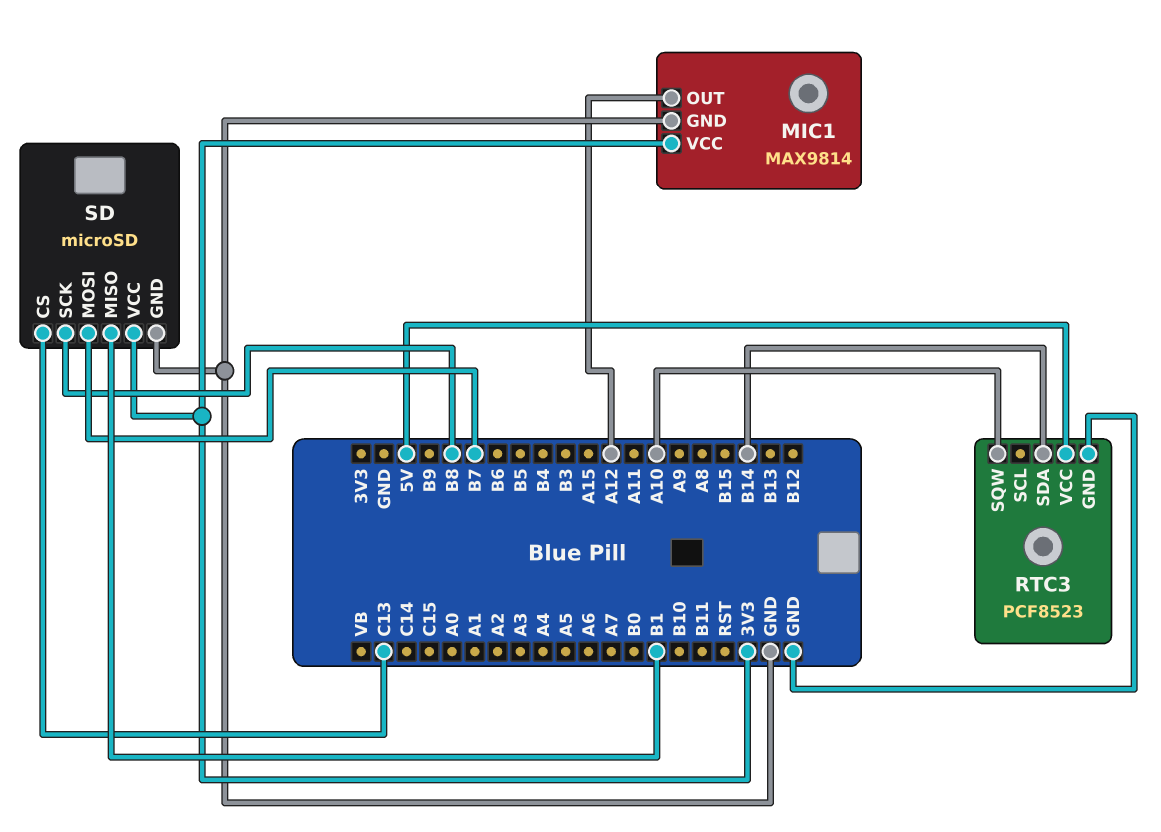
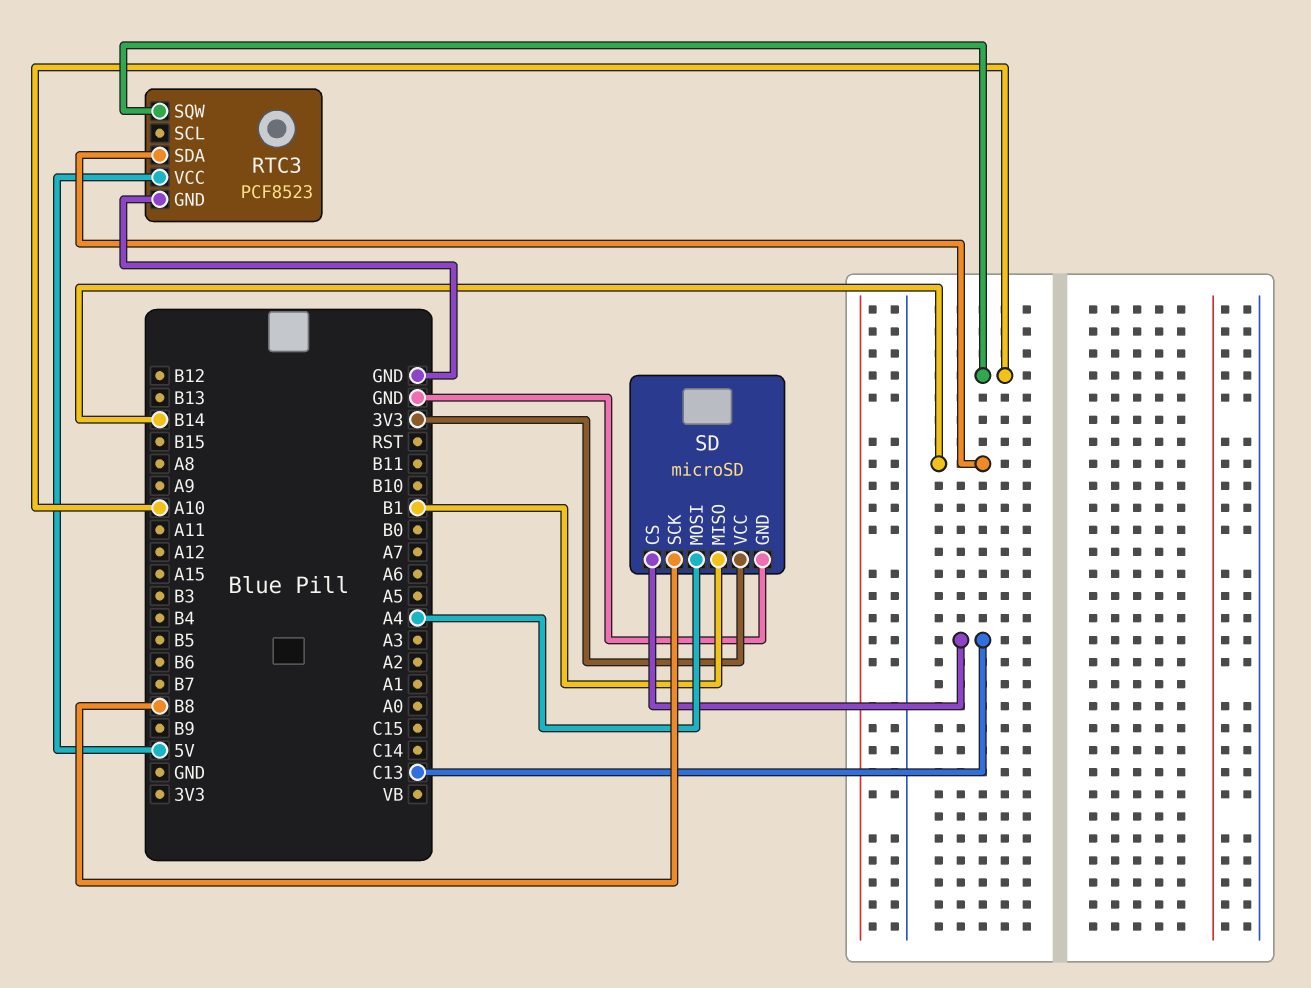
MIC1: MAX9814 -> none
MIC1 pin GND: GND -> none
MIC1 pin OUT: A12 -> none
MIC1 pin VCC: 3V3 -> none
SD pin MOSI: B7 -> A4

